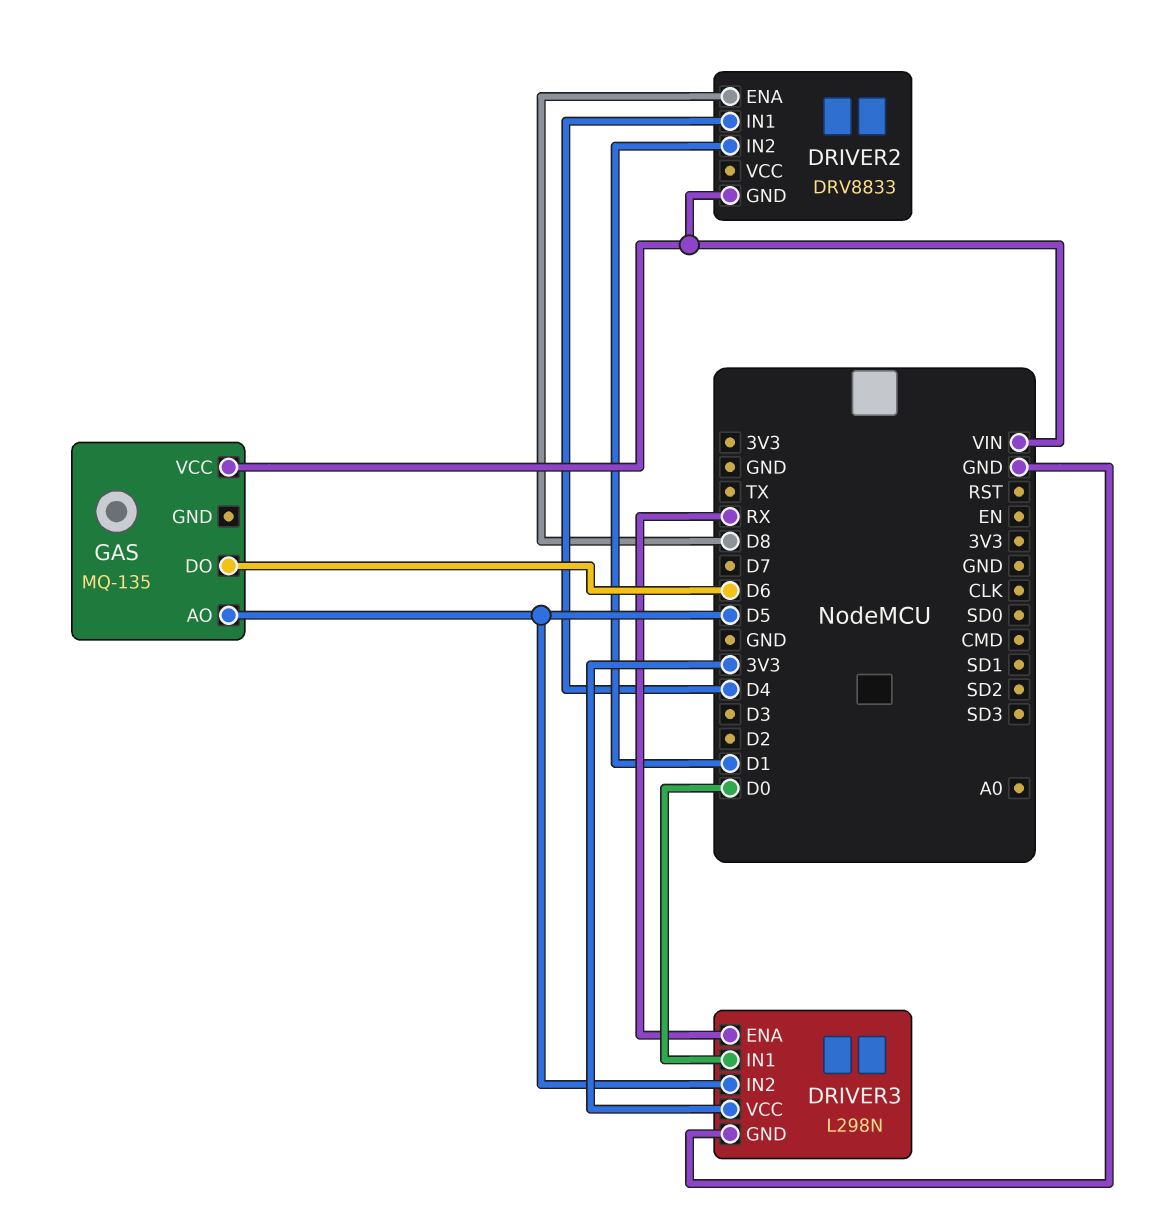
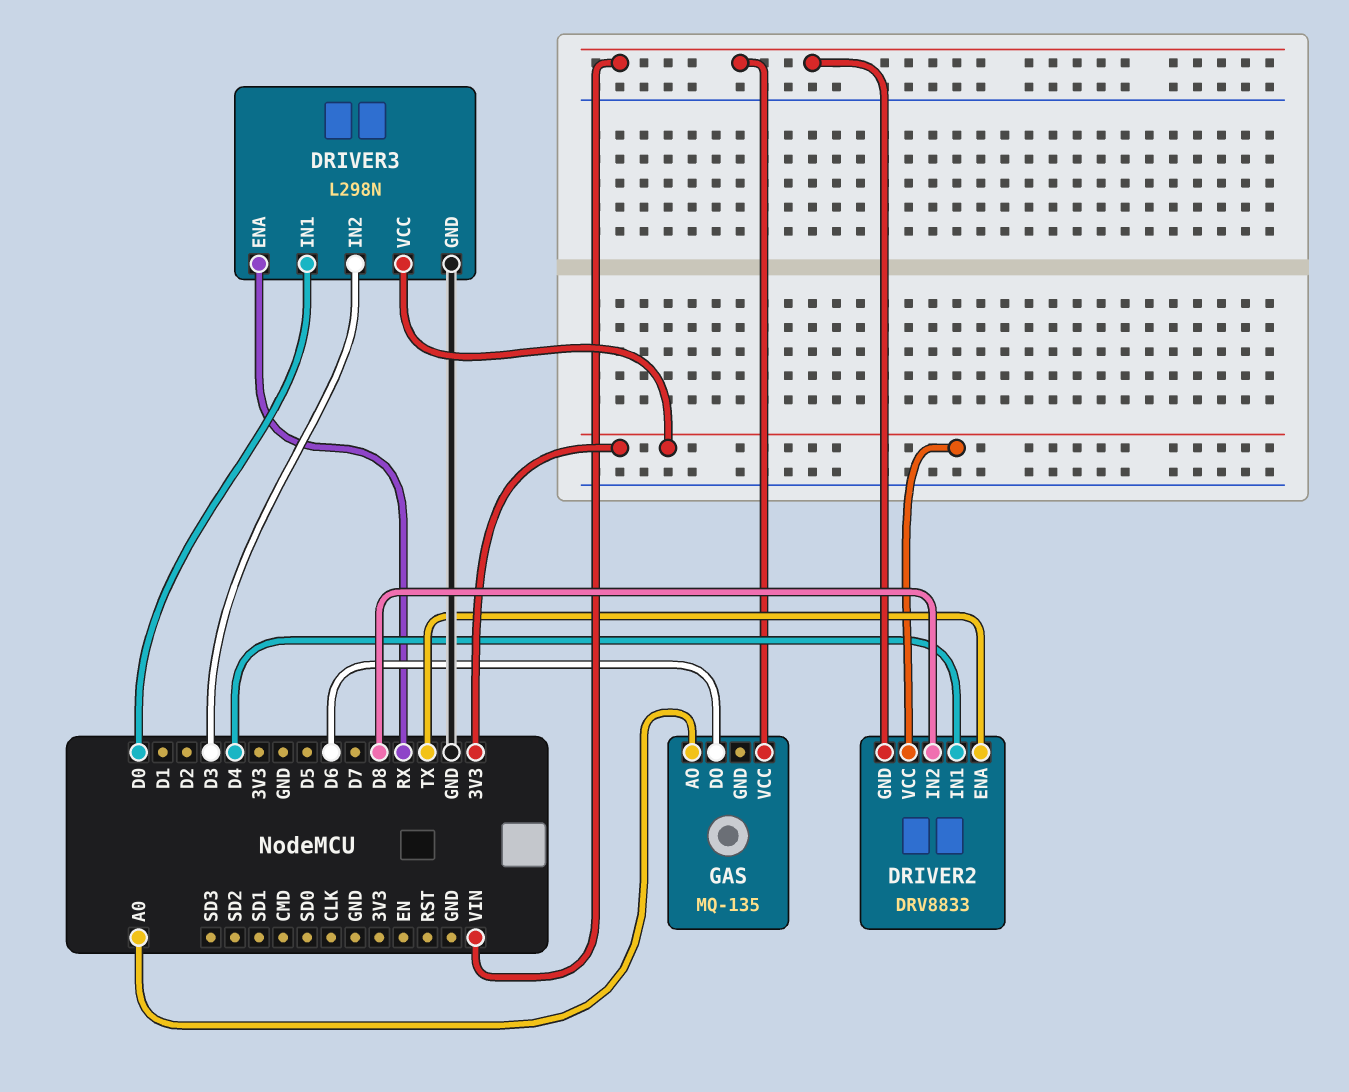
DRIVER2 pin ENA: D8 -> TX
DRIVER2 pin IN2: D1 -> D8
DRIVER2 pin VCC: none -> 3V3
DRIVER3 pin IN2: D5 -> D3
GAS pin AO: D5 -> A0

